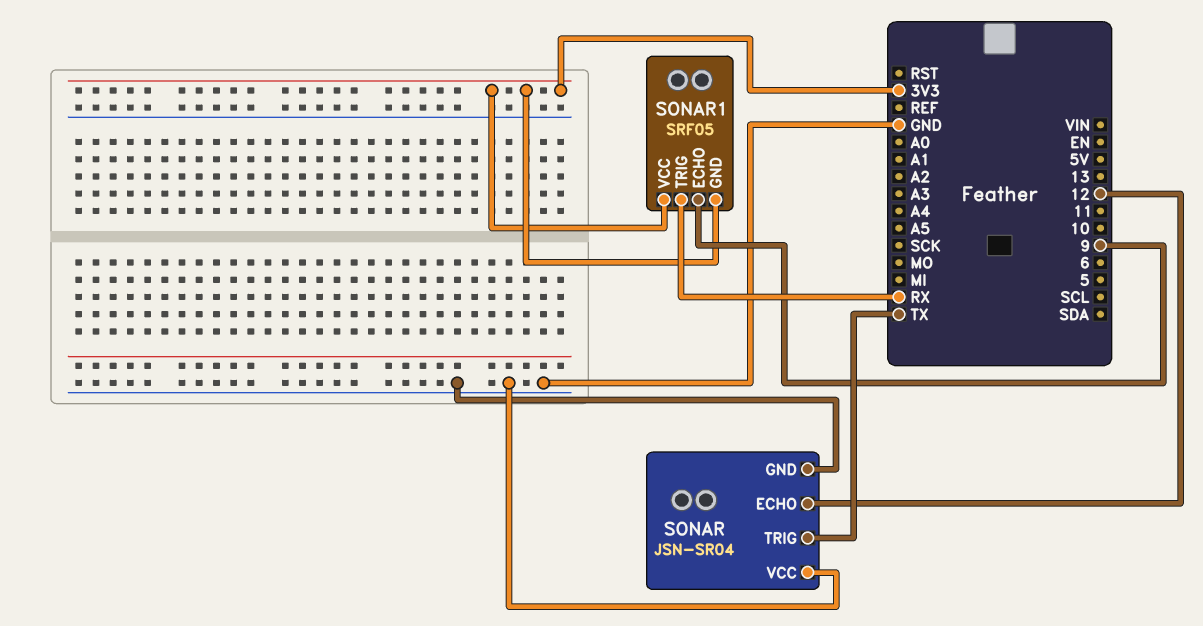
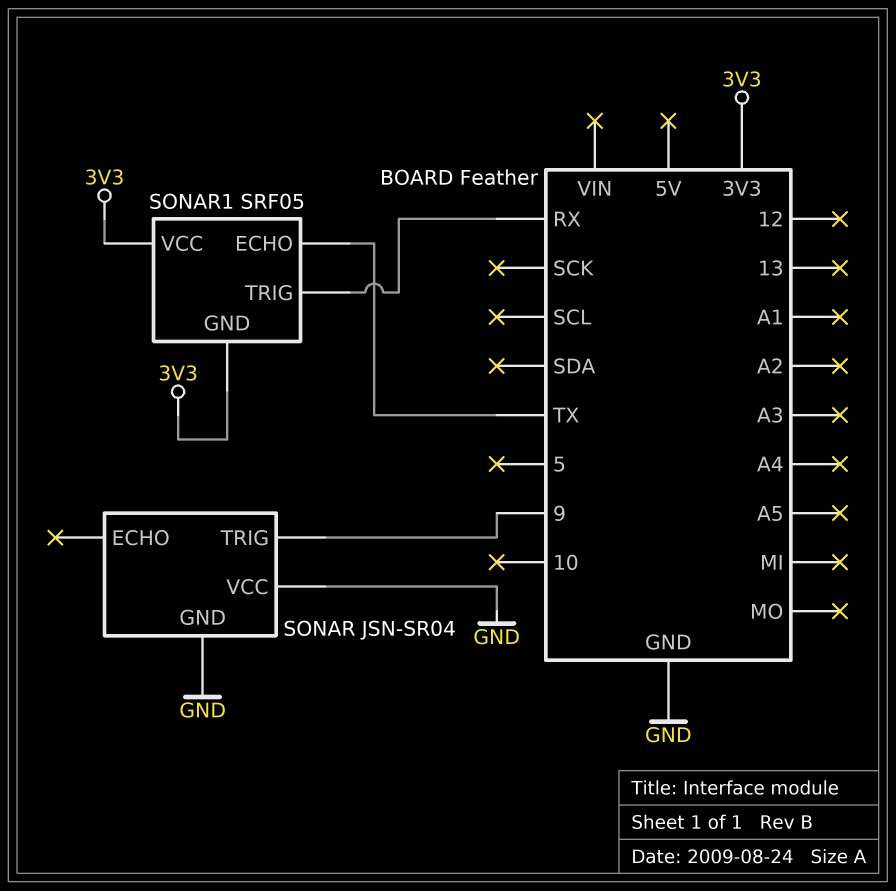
SONAR pin ECHO: 12 -> none
SONAR pin TRIG: TX -> 9
SONAR1 pin ECHO: 9 -> TX

